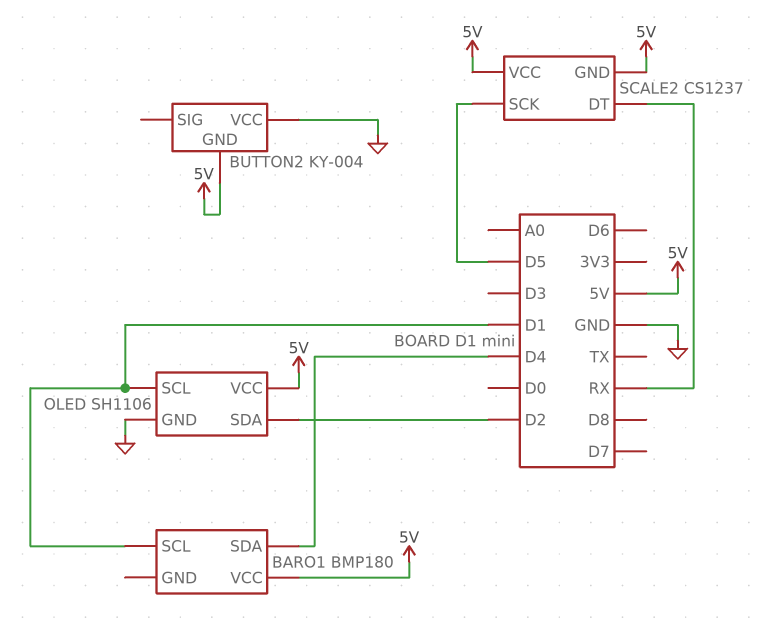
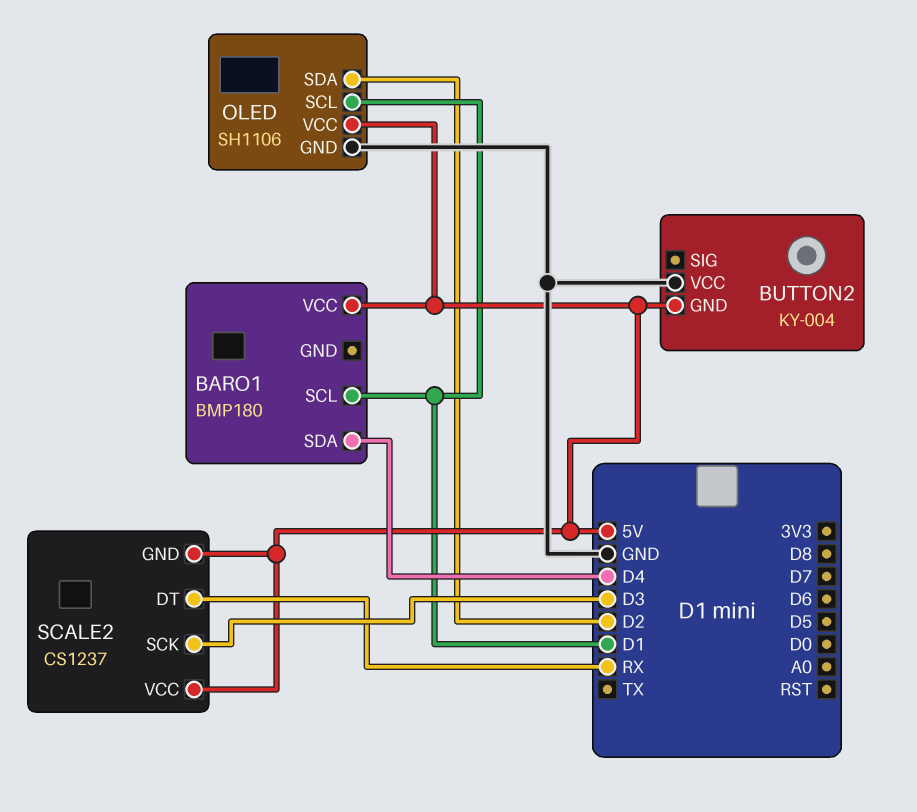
SCALE2 pin SCK: D5 -> D3

